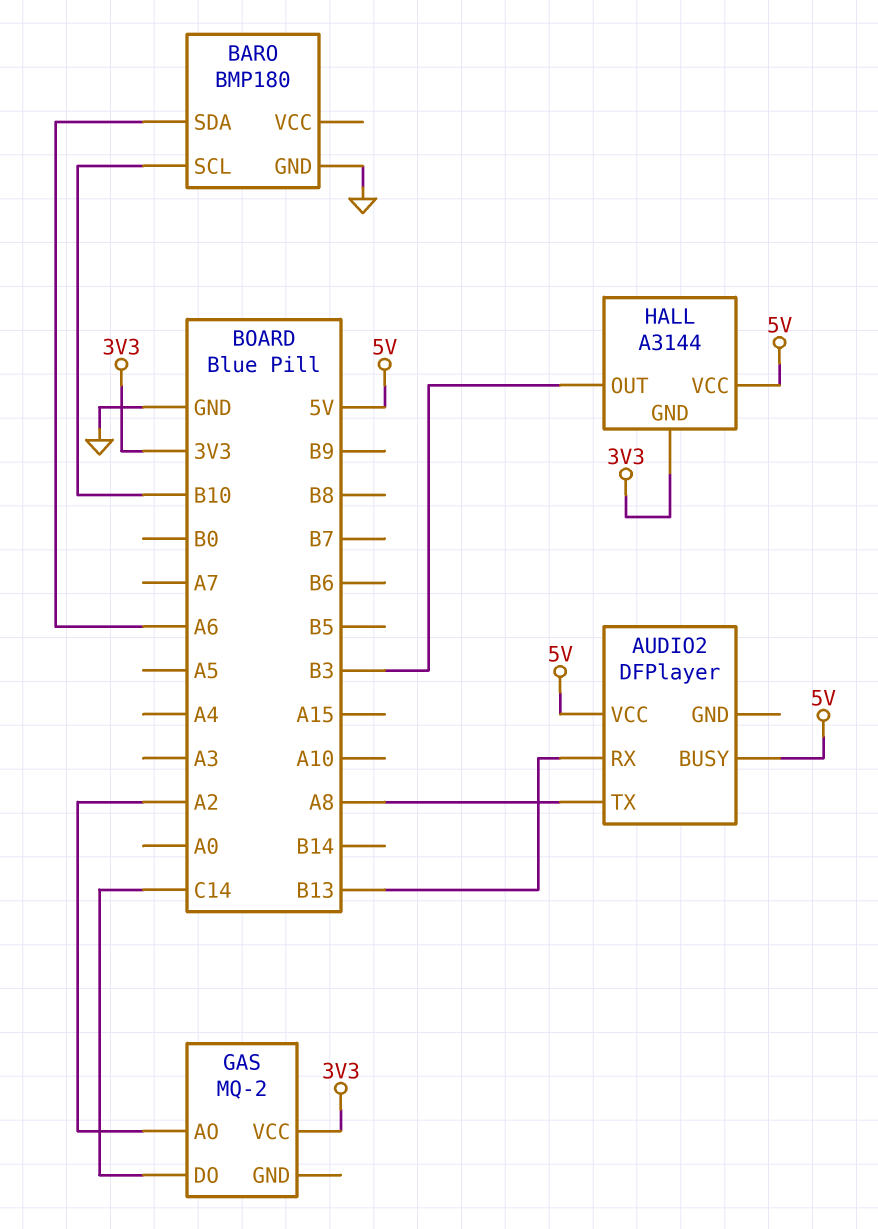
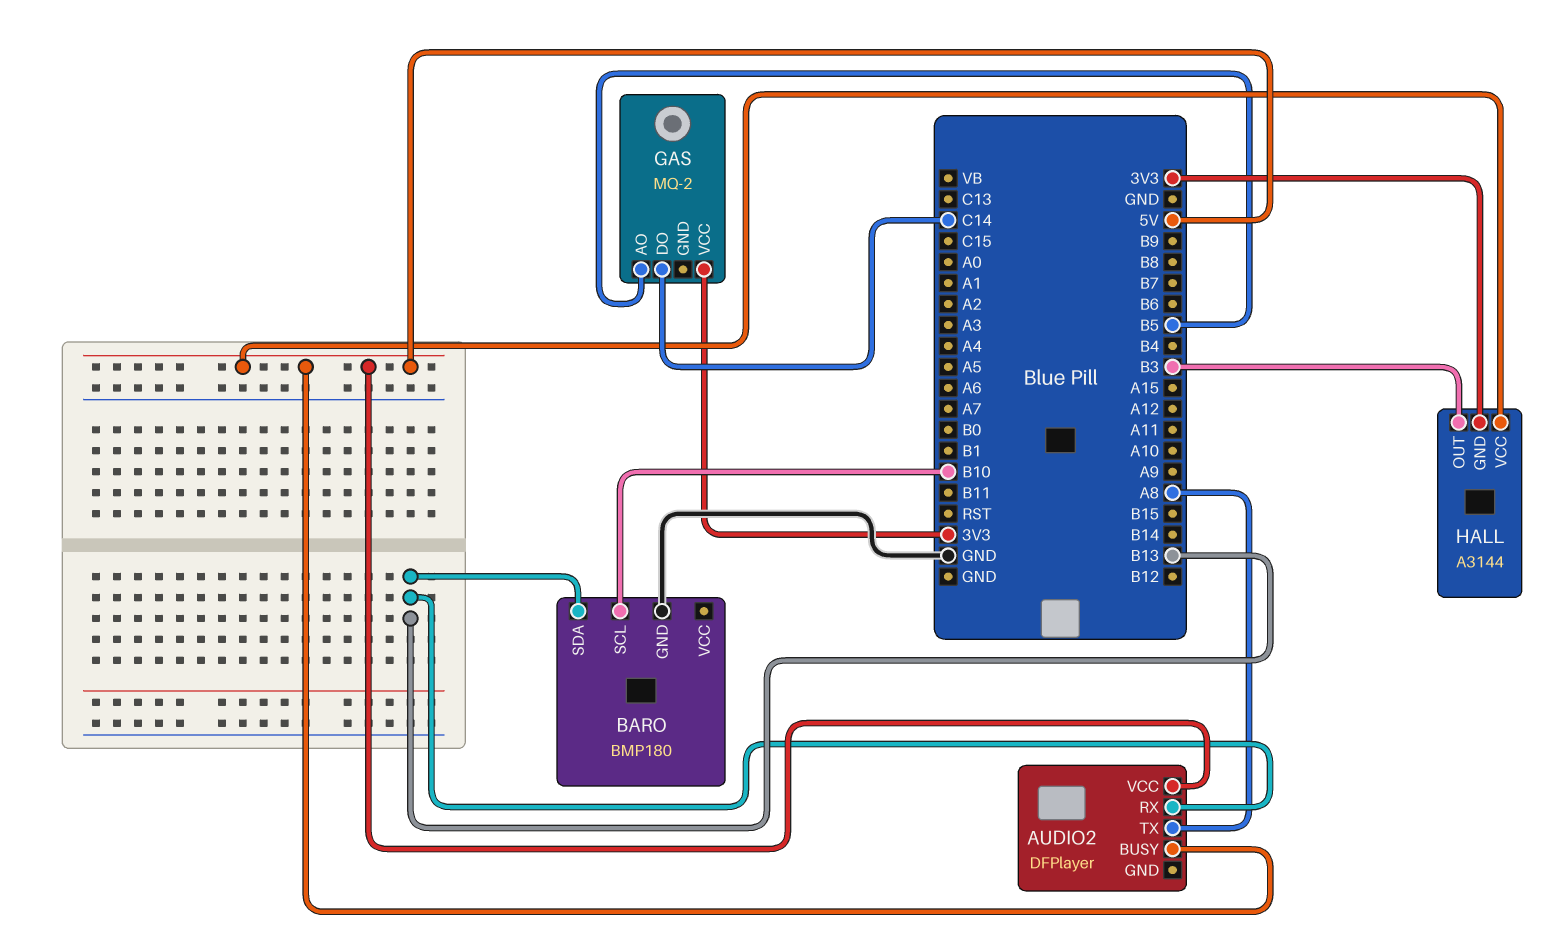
BARO pin SDA: A6 -> B13
GAS pin AO: A2 -> B5

